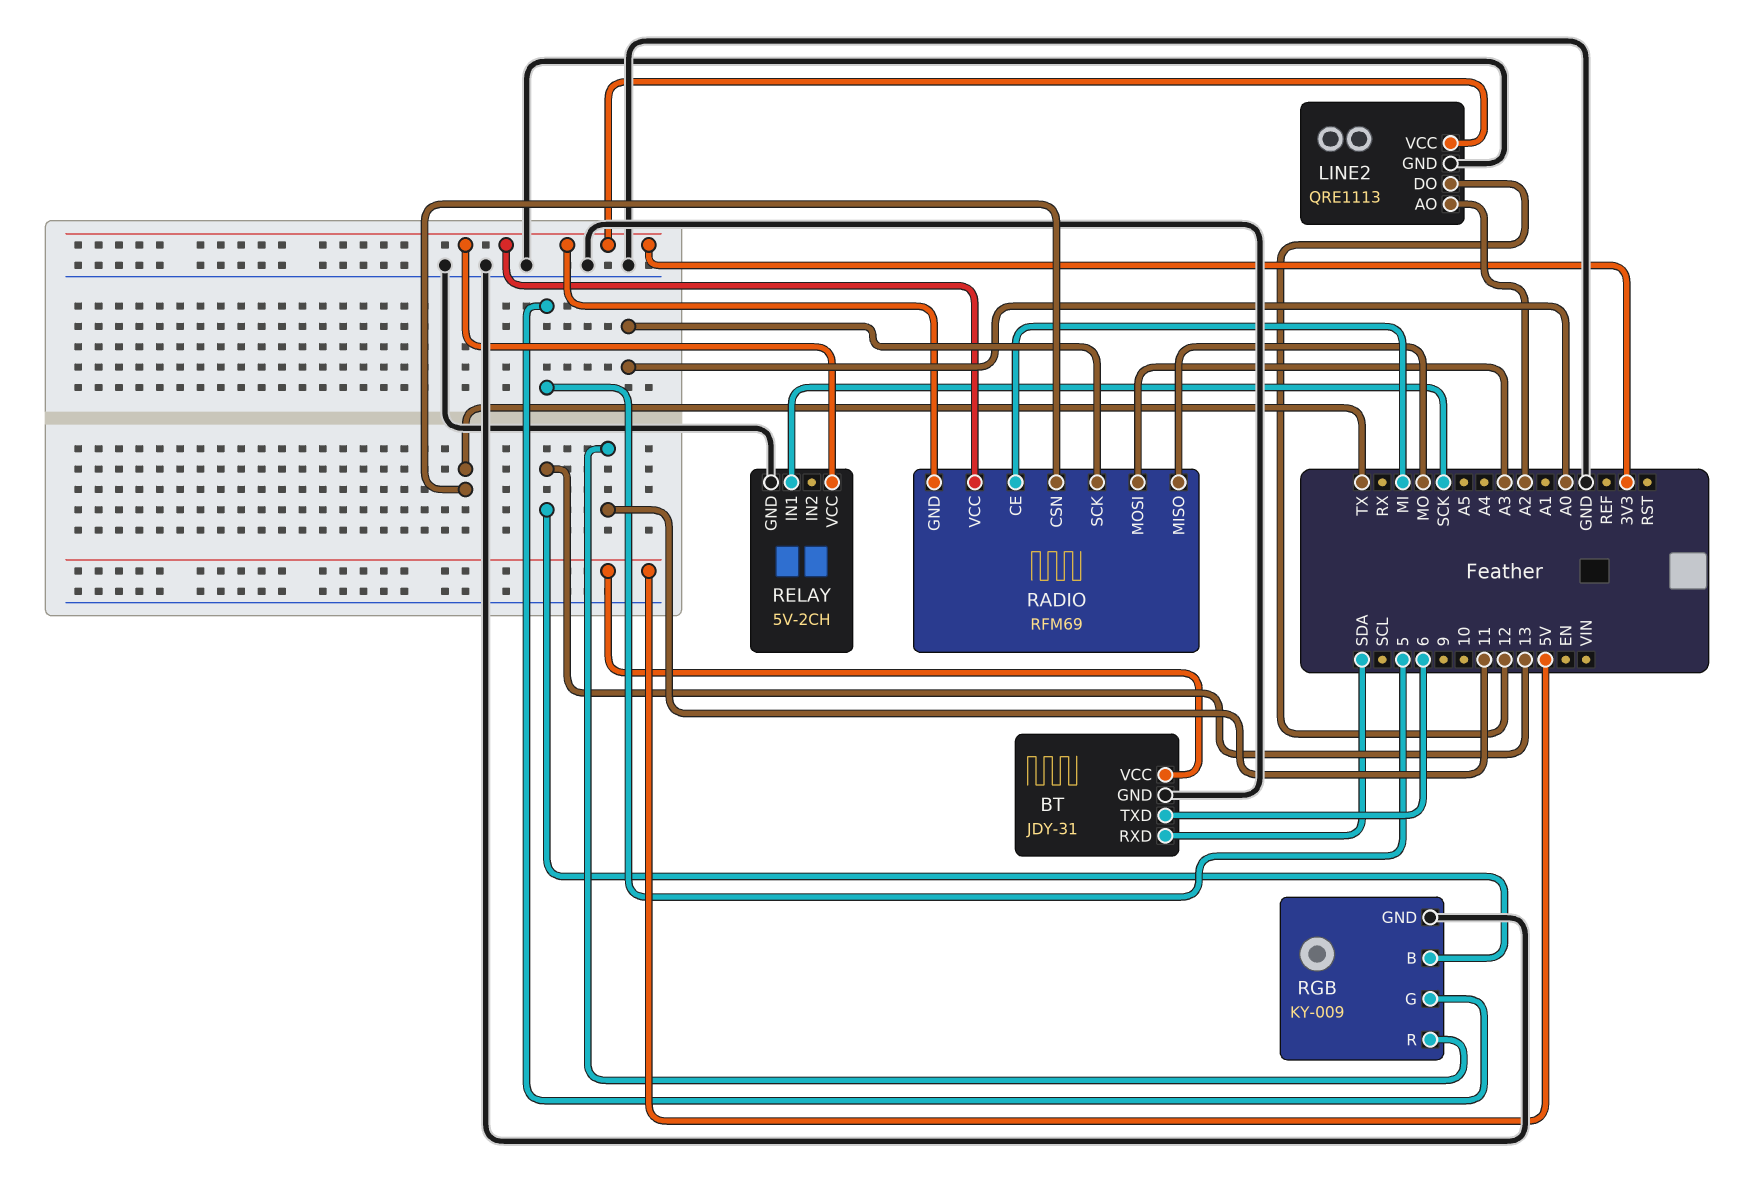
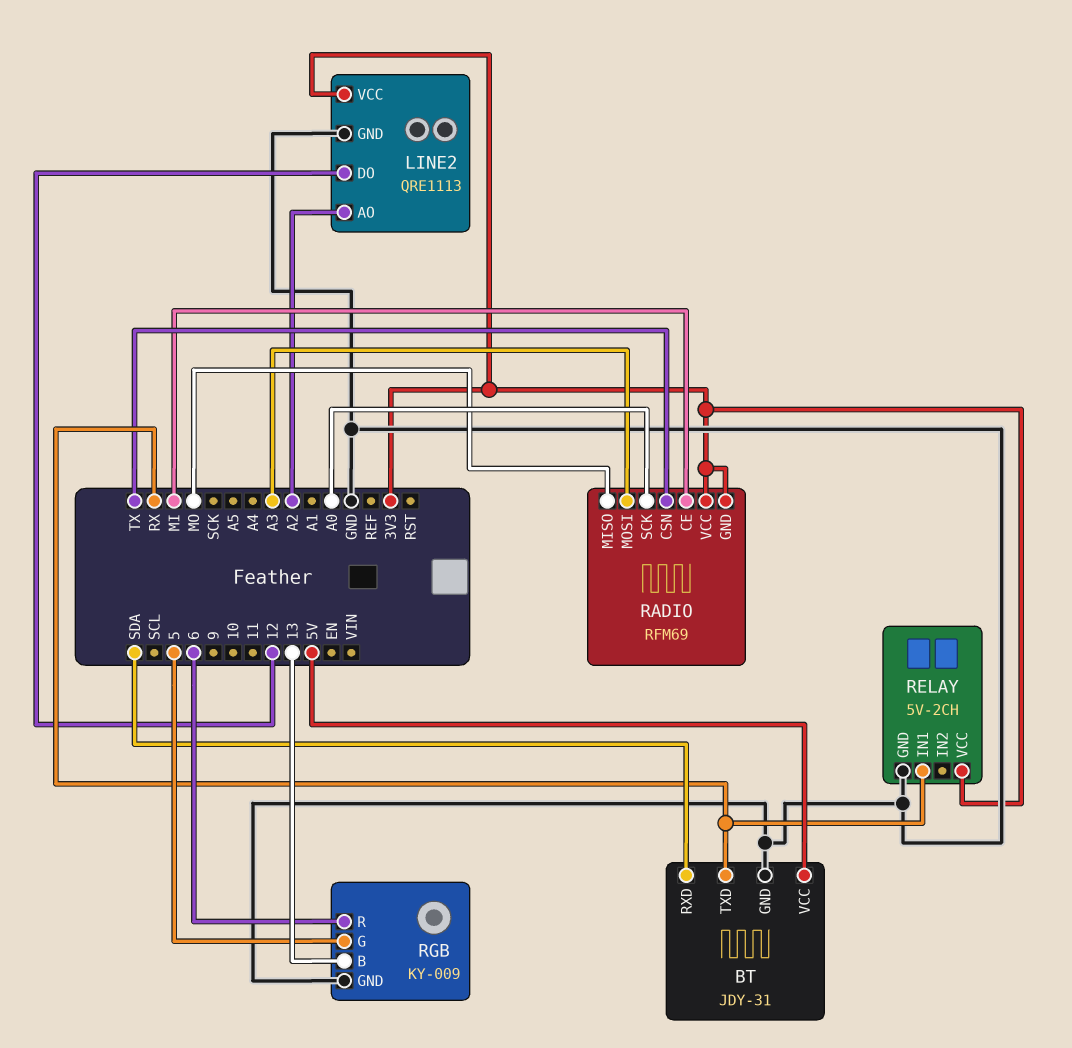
BT pin TXD: 6 -> RX
RELAY pin IN1: SCK -> RX
RGB pin R: 11 -> 6

